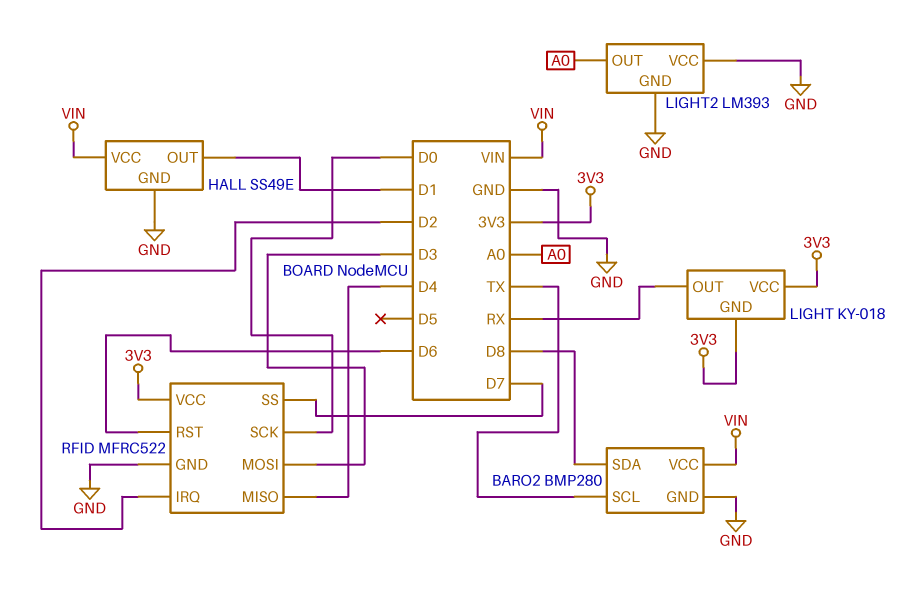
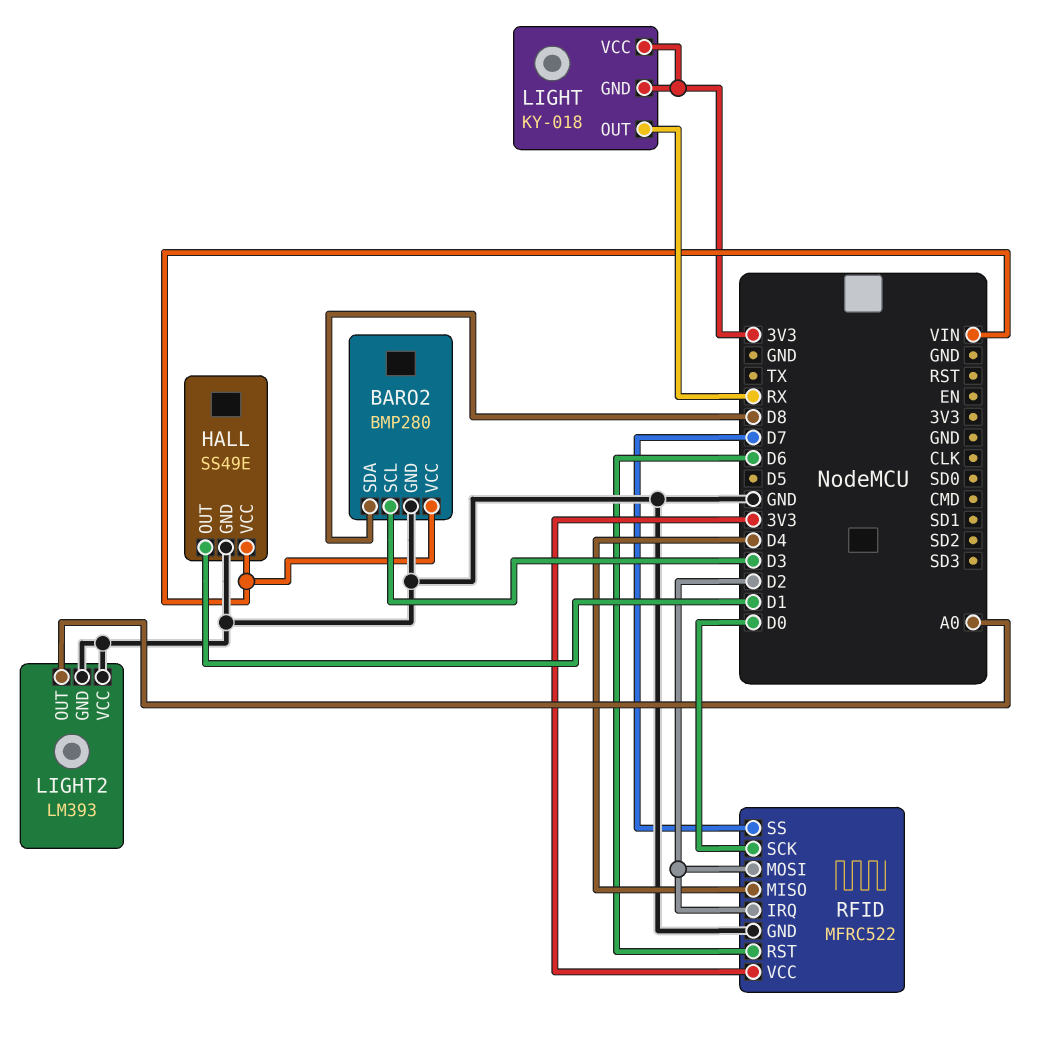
BARO2 pin SCL: TX -> D3
RFID pin MOSI: D3 -> D2

